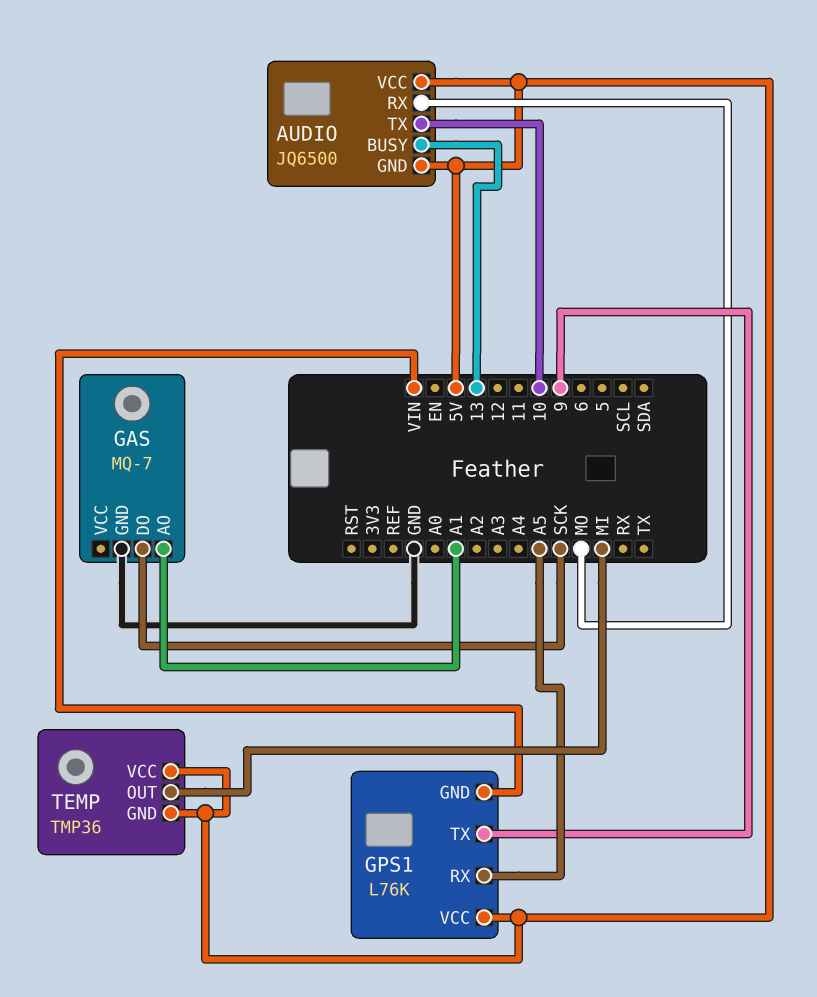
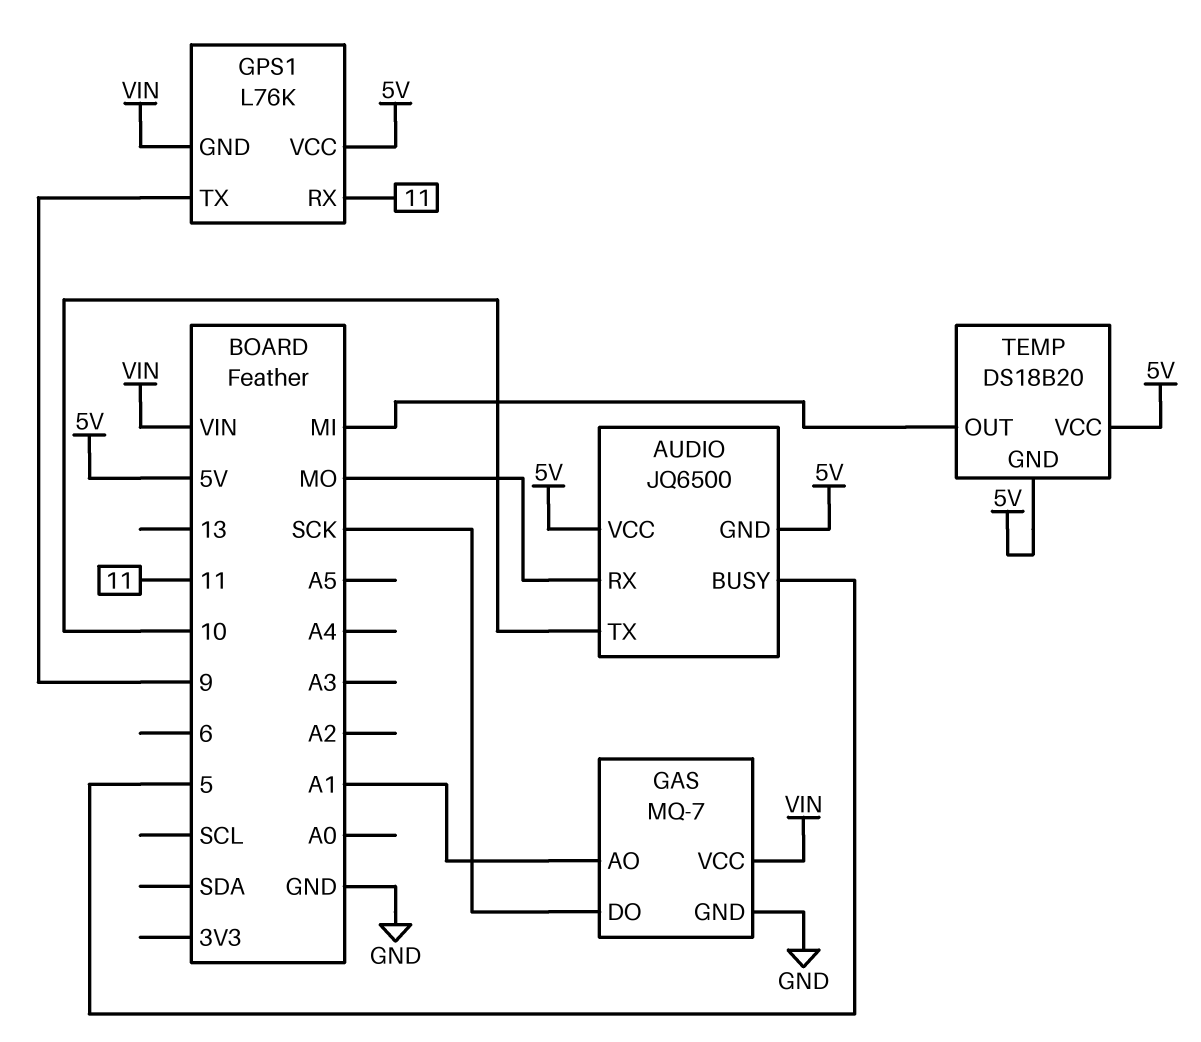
AUDIO pin BUSY: 13 -> 5
GAS pin VCC: none -> VIN
GPS1 pin RX: A5 -> 11
TEMP: TMP36 -> DS18B20

